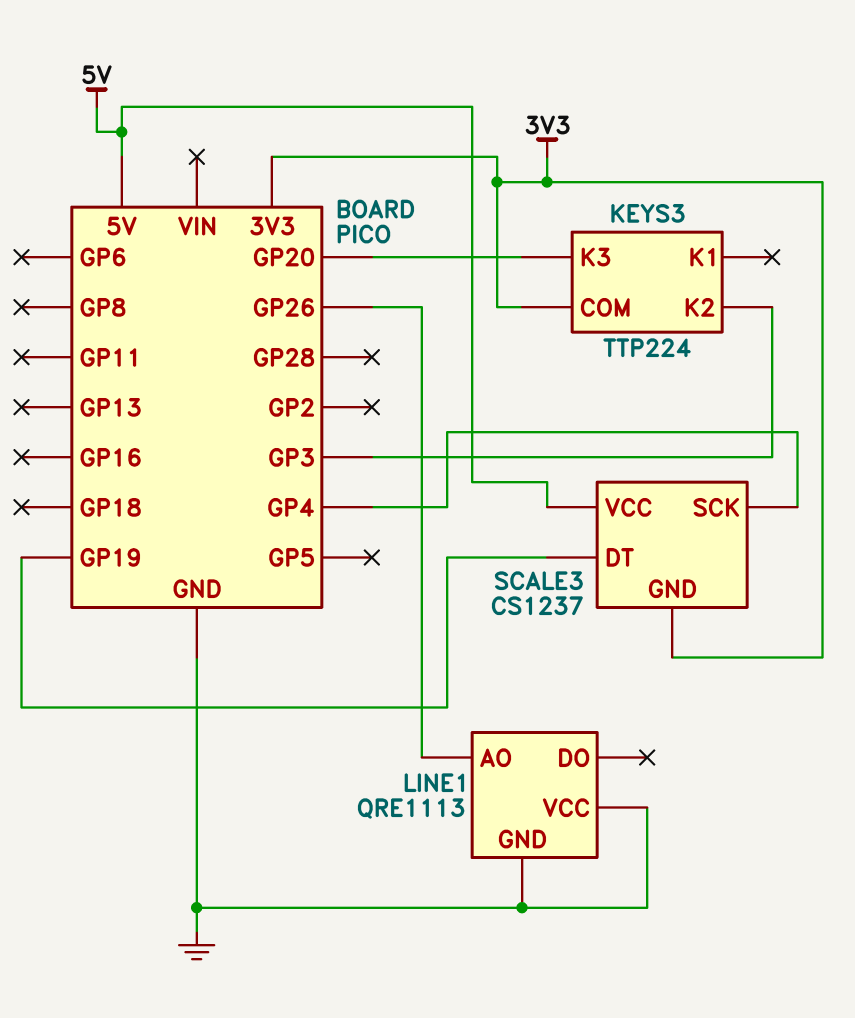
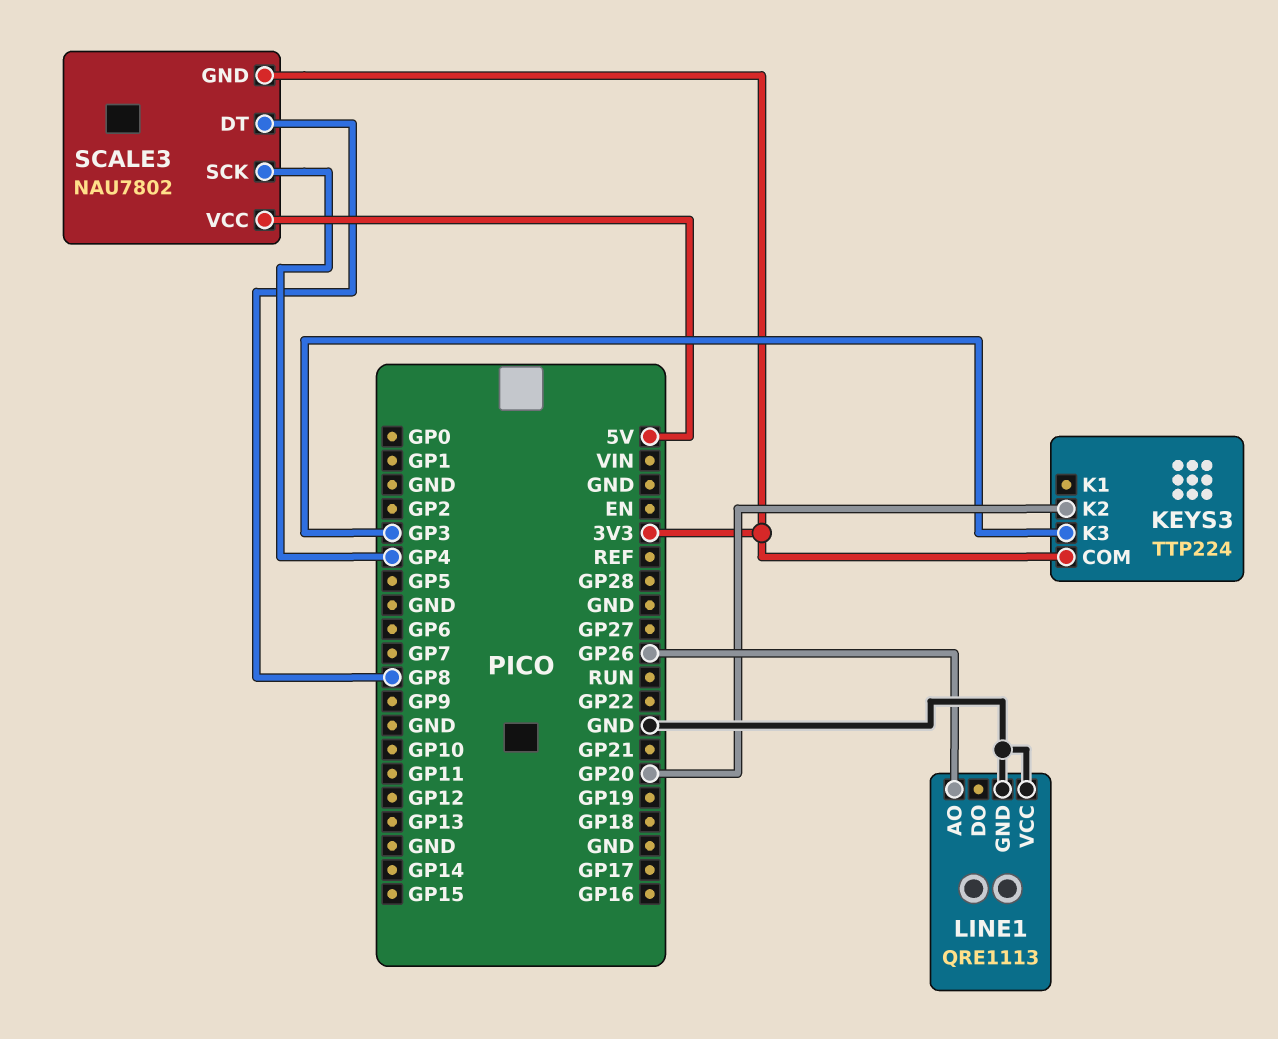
KEYS3 pin K2: GP3 -> GP20
KEYS3 pin K3: GP20 -> GP3
SCALE3: CS1237 -> NAU7802
SCALE3 pin DT: GP19 -> GP8

